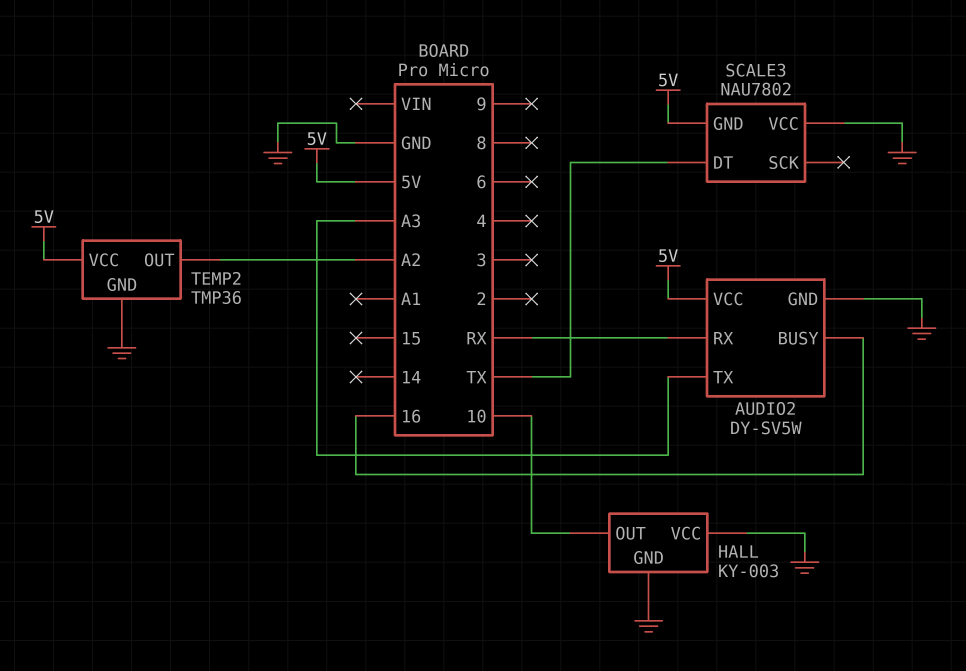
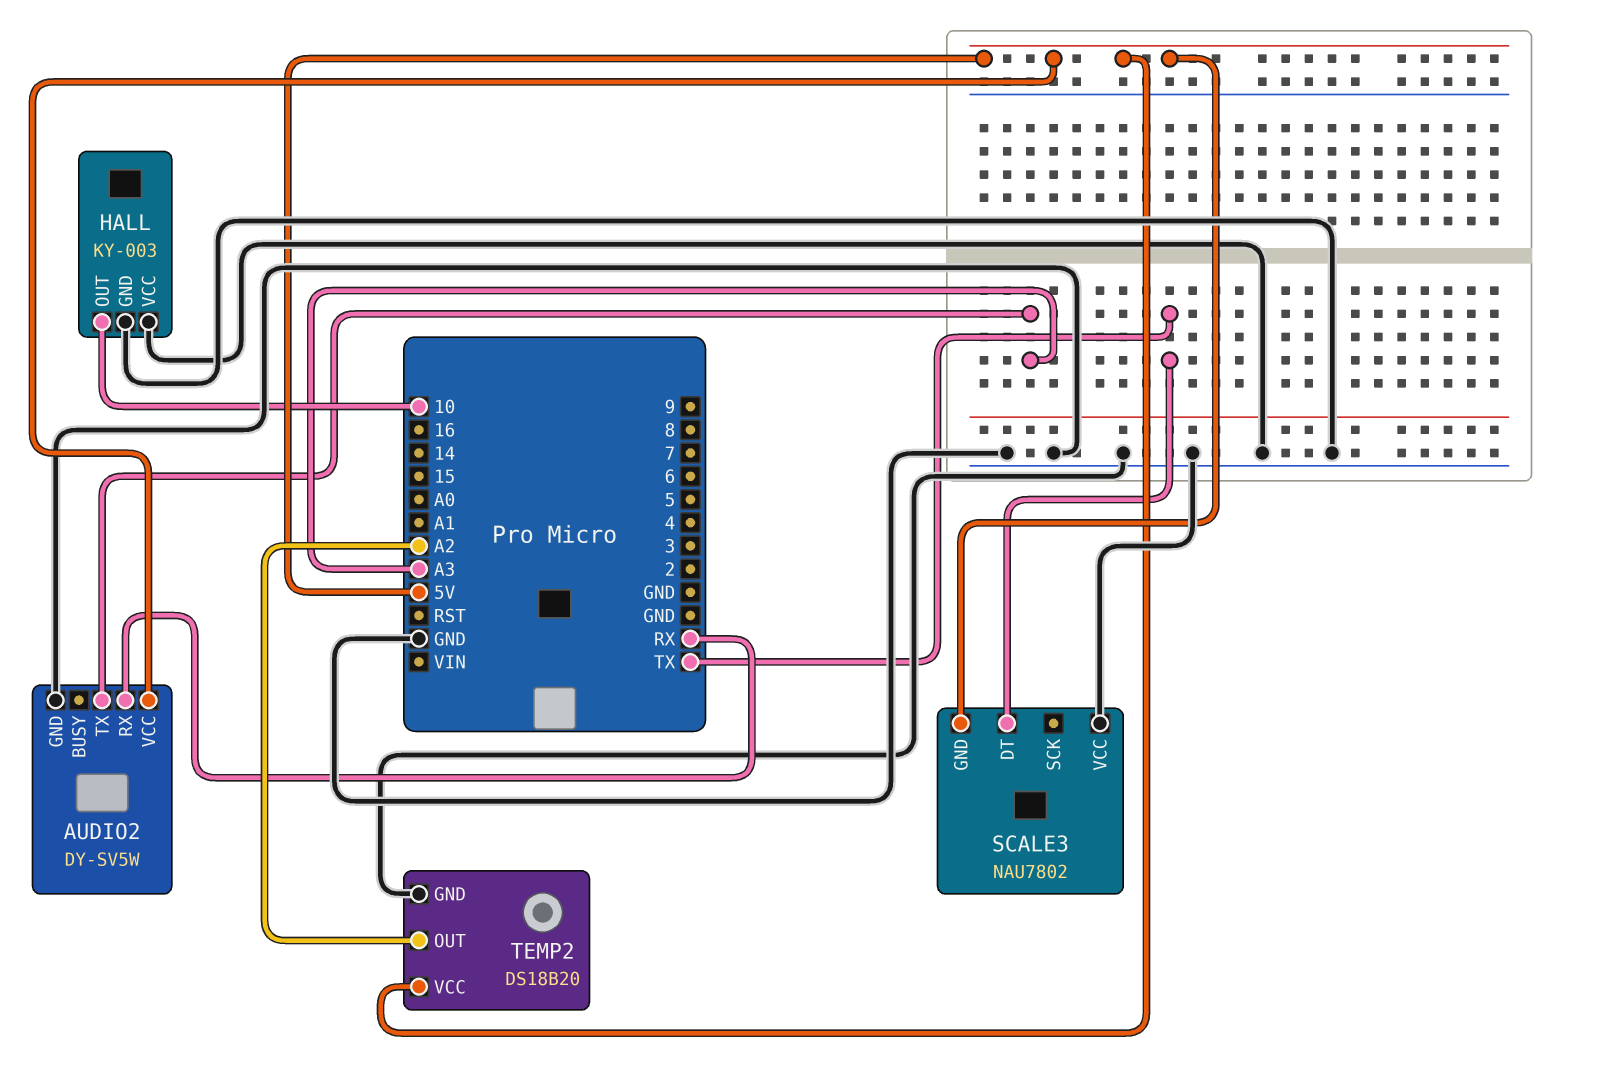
AUDIO2 pin BUSY: 16 -> none
TEMP2: TMP36 -> DS18B20

